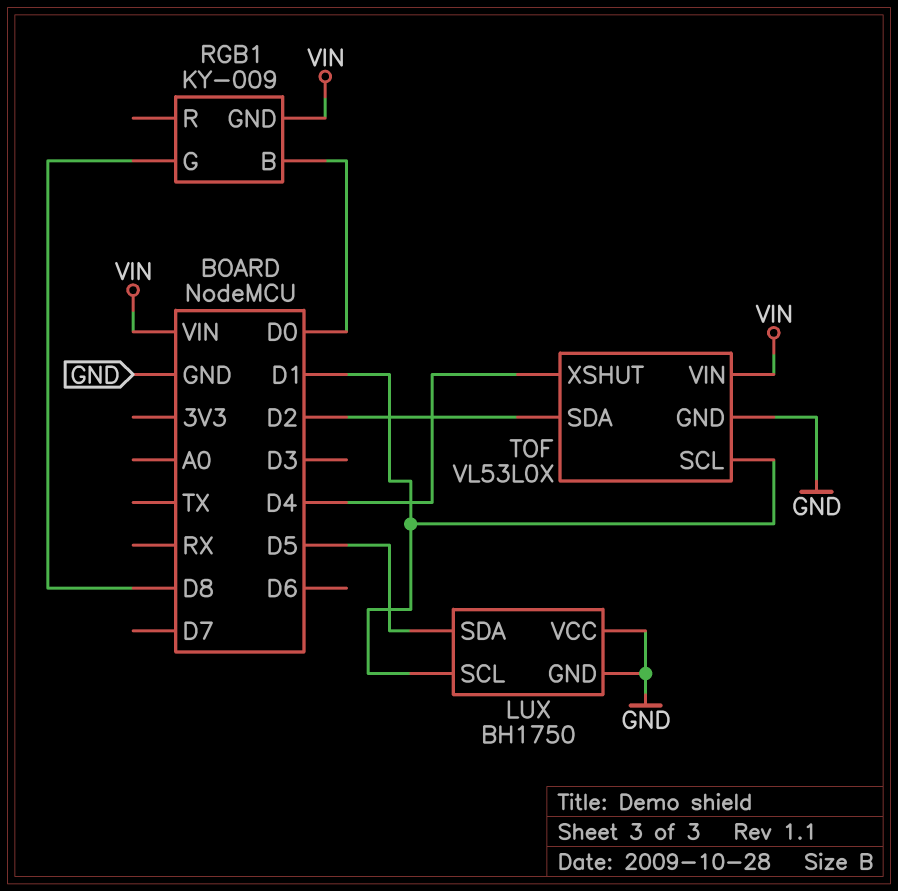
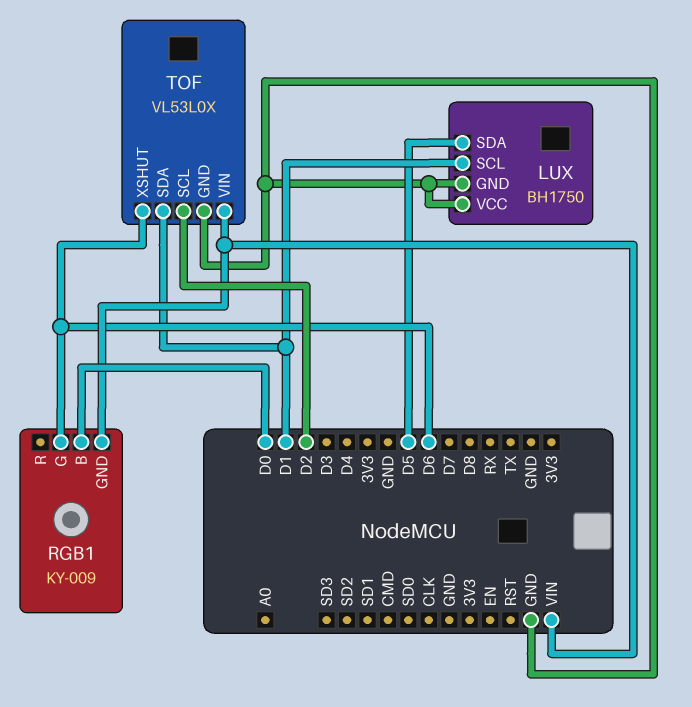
RGB1 pin G: D8 -> D6
TOF pin SCL: D1 -> D2
TOF pin SDA: D2 -> D1
TOF pin XSHUT: D4 -> D6

